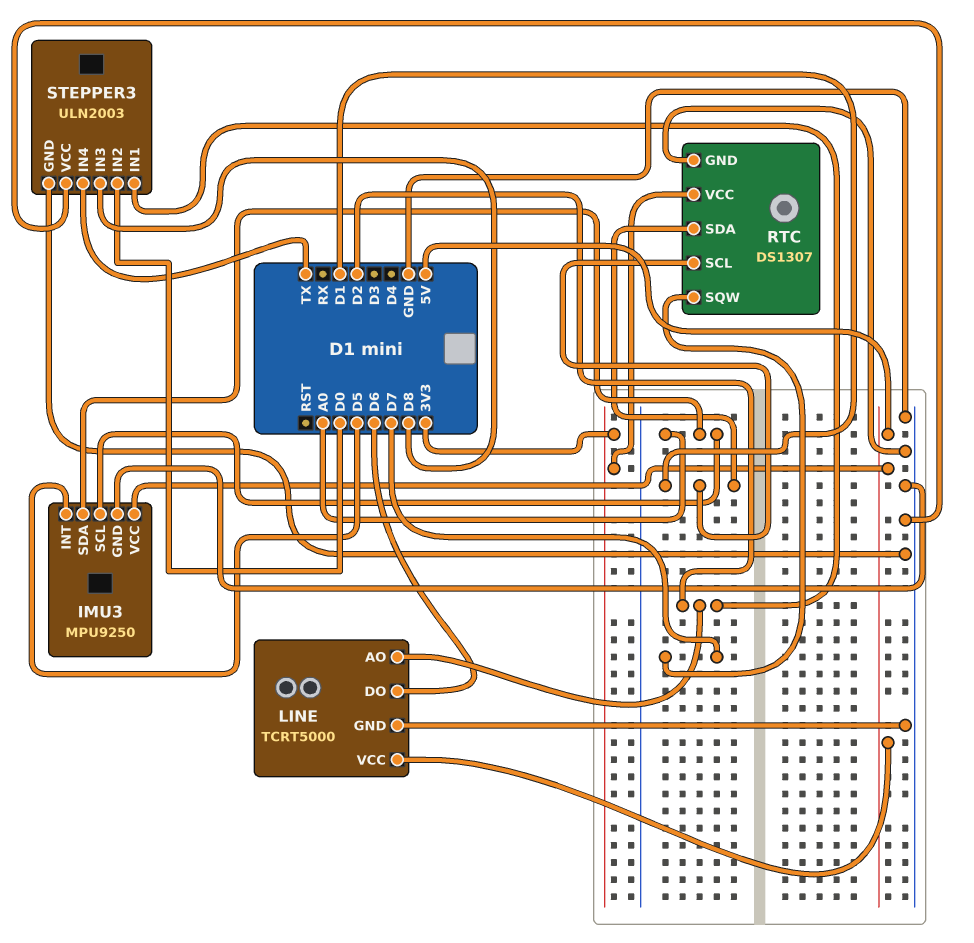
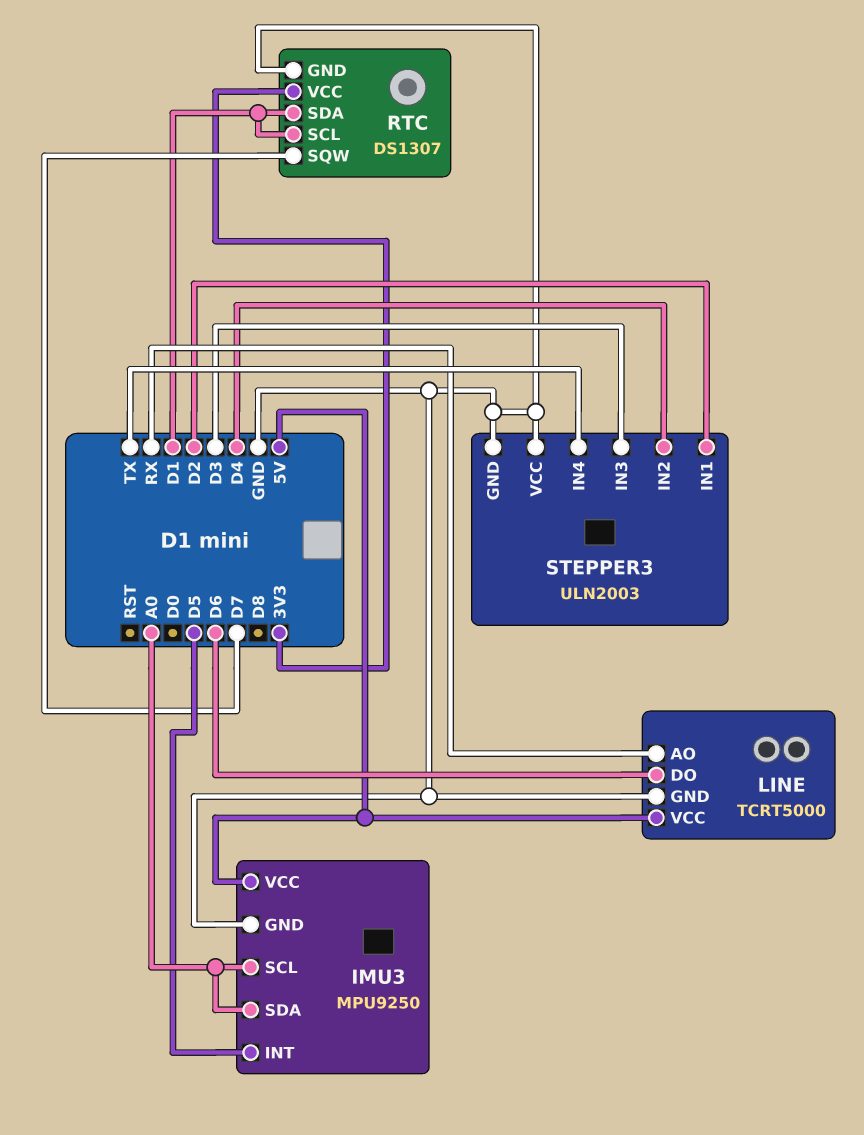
LINE pin AO: D2 -> RX
STEPPER3 pin IN2: D0 -> D4
STEPPER3 pin IN3: D8 -> D3

